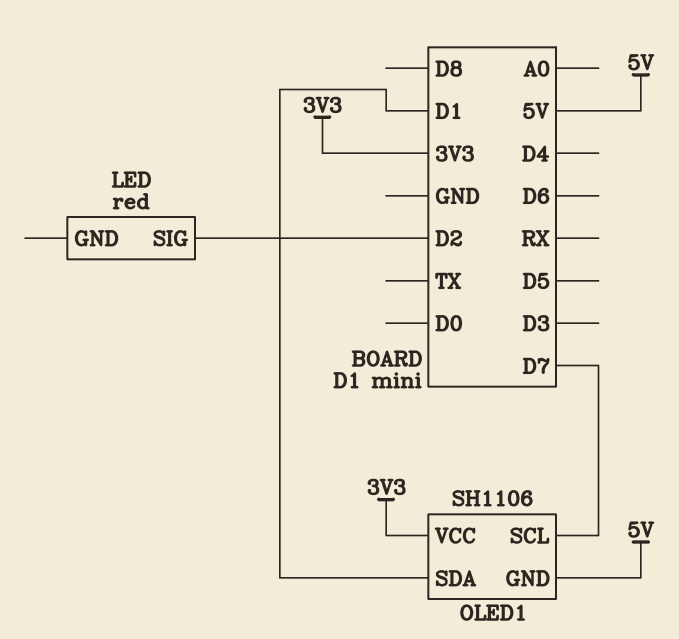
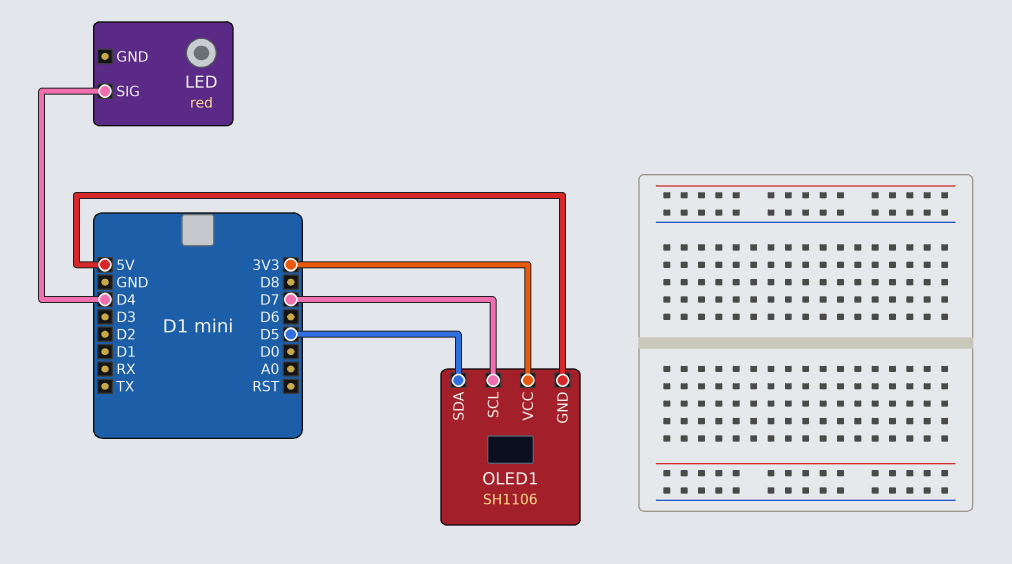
LED pin SIG: D2 -> D4
OLED1 pin SDA: D1 -> D5

